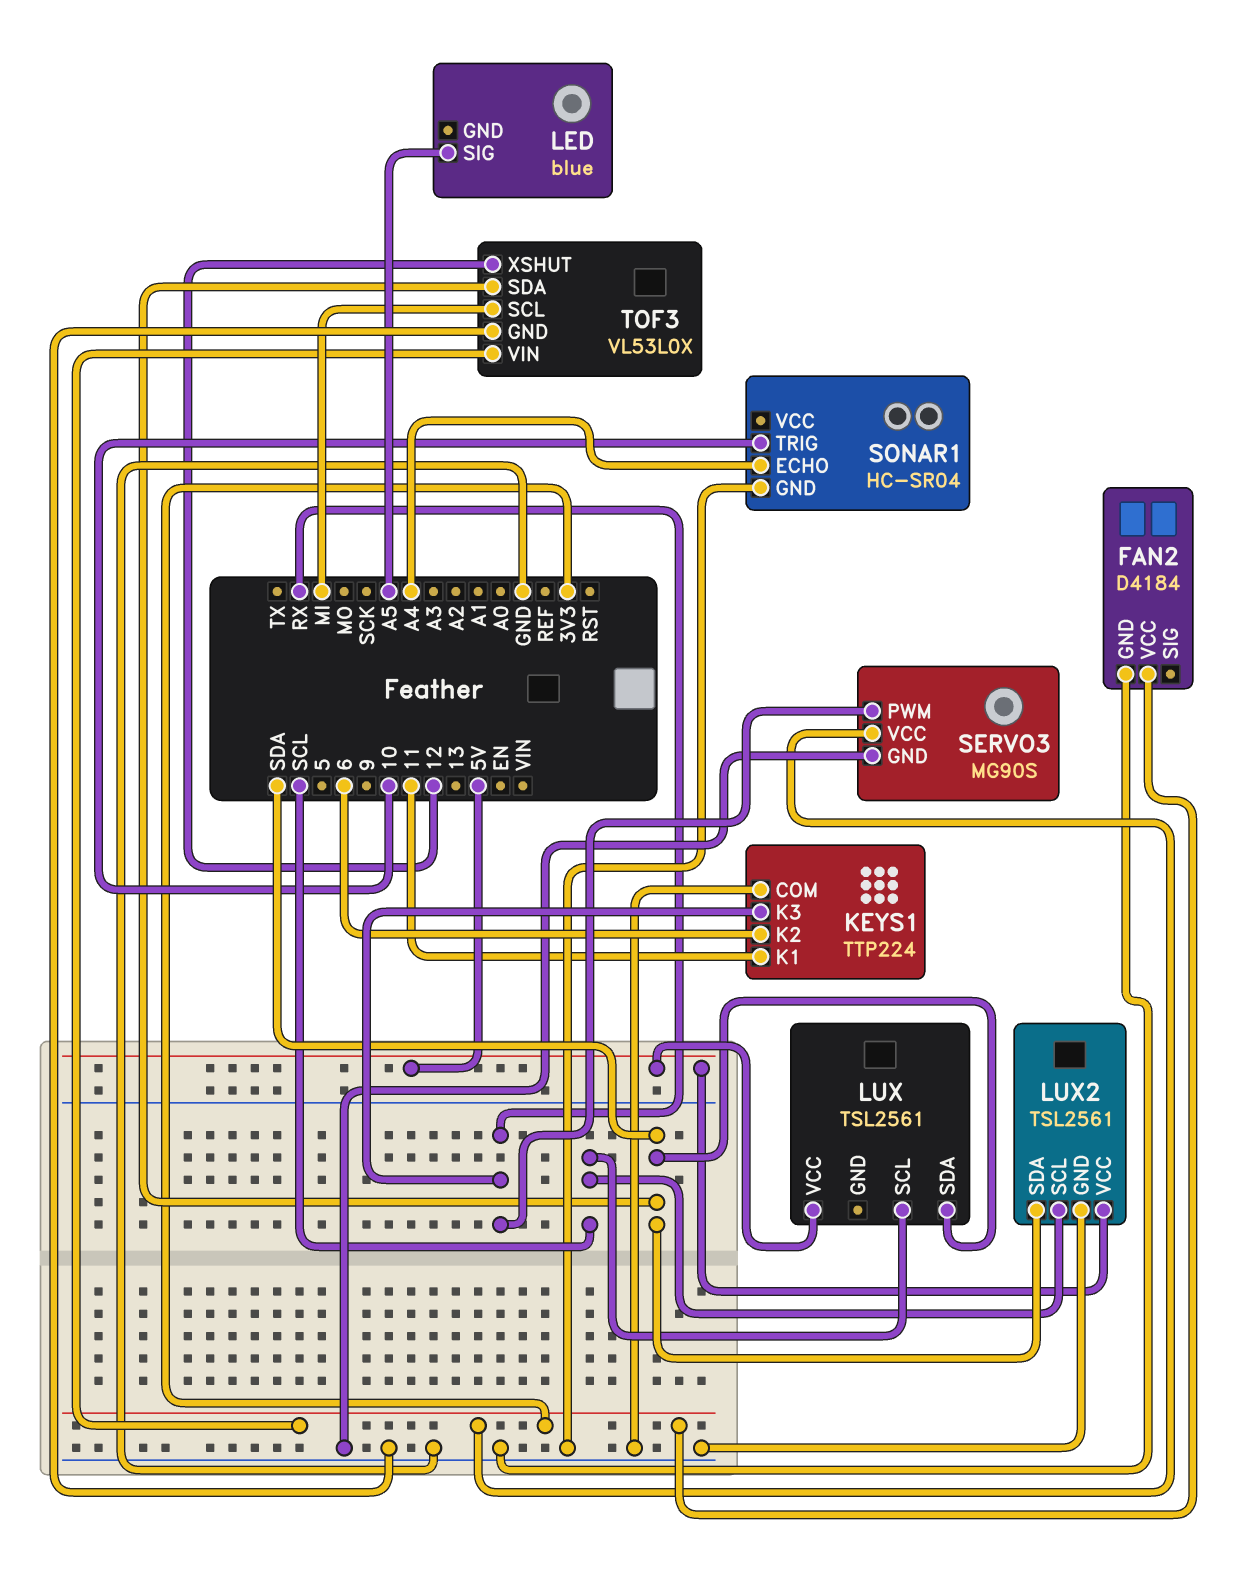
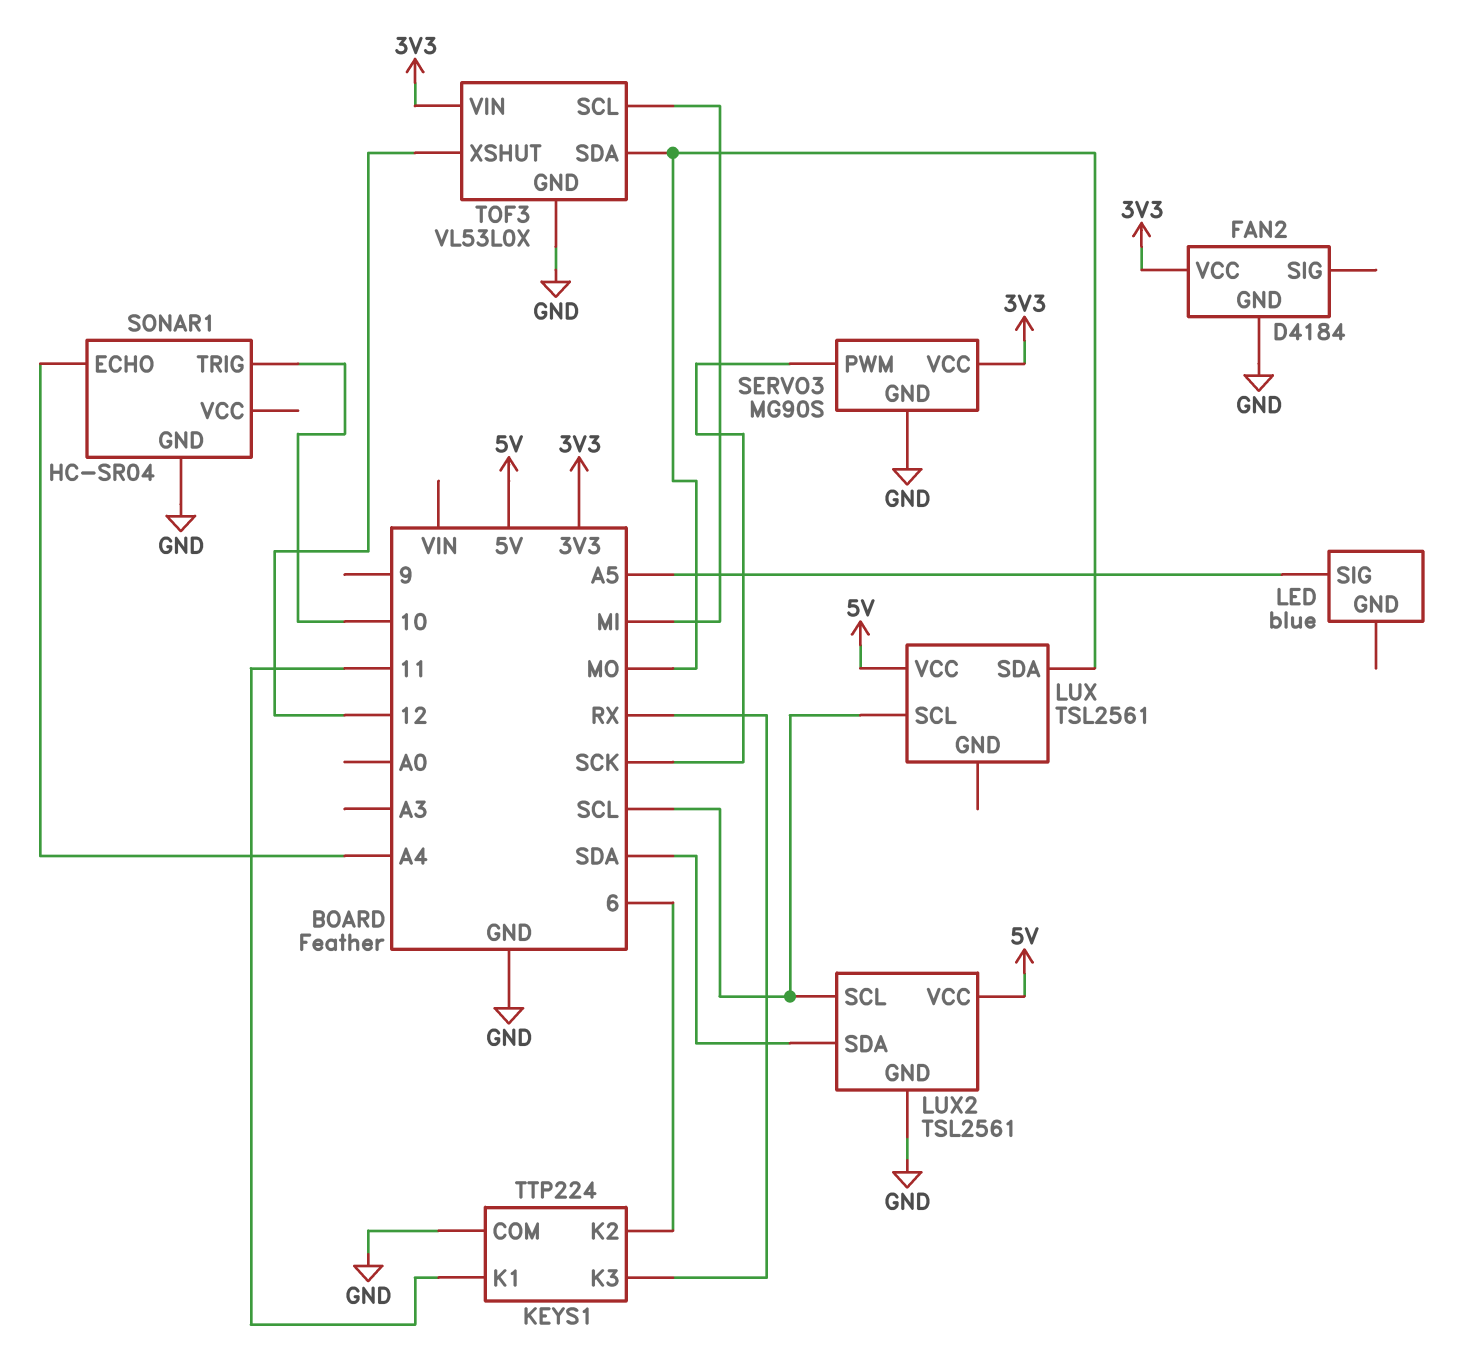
LUX pin SDA: SDA -> MO
SERVO3 pin PWM: RX -> SCK
TOF3 pin SDA: SDA -> MO

